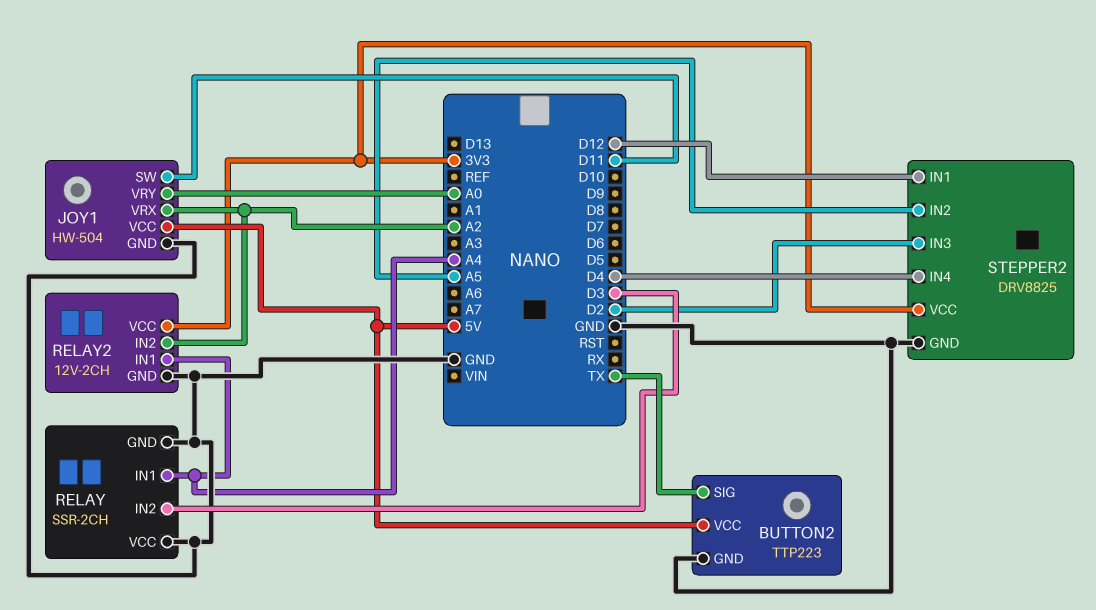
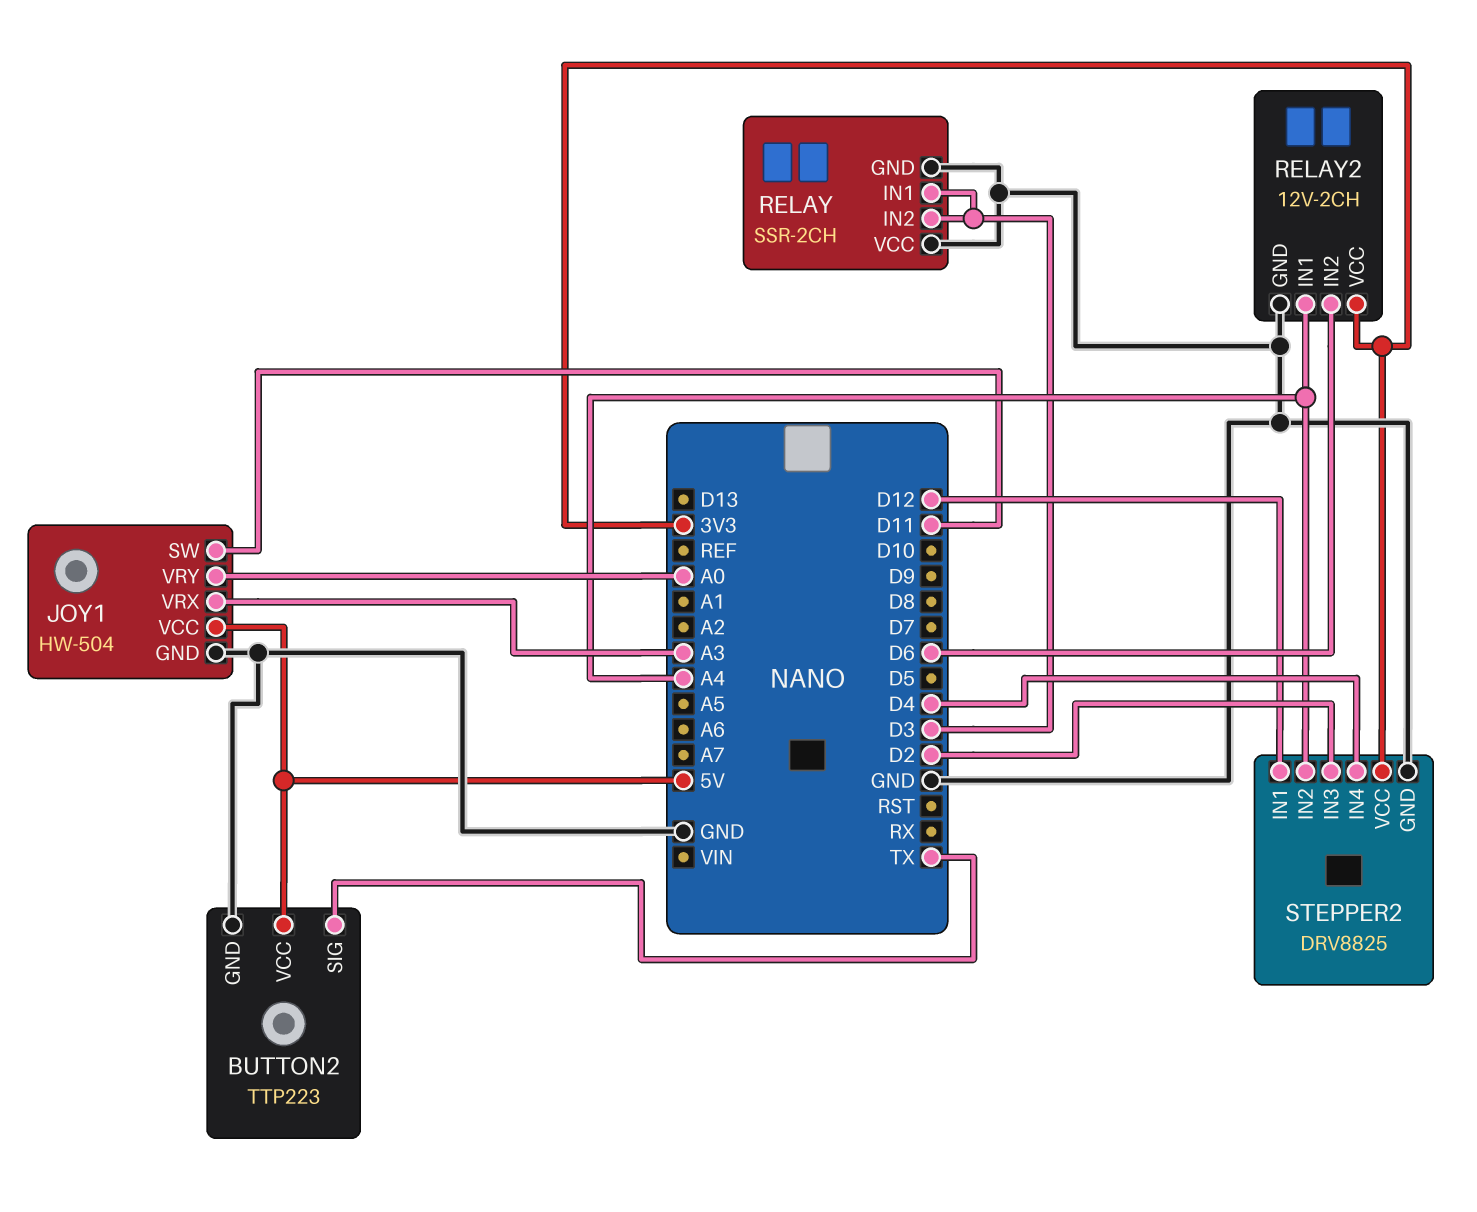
JOY1 pin VRX: A2 -> A3
RELAY pin IN1: A4 -> D3
RELAY2 pin IN2: A2 -> D6
STEPPER2 pin IN2: A5 -> A4

